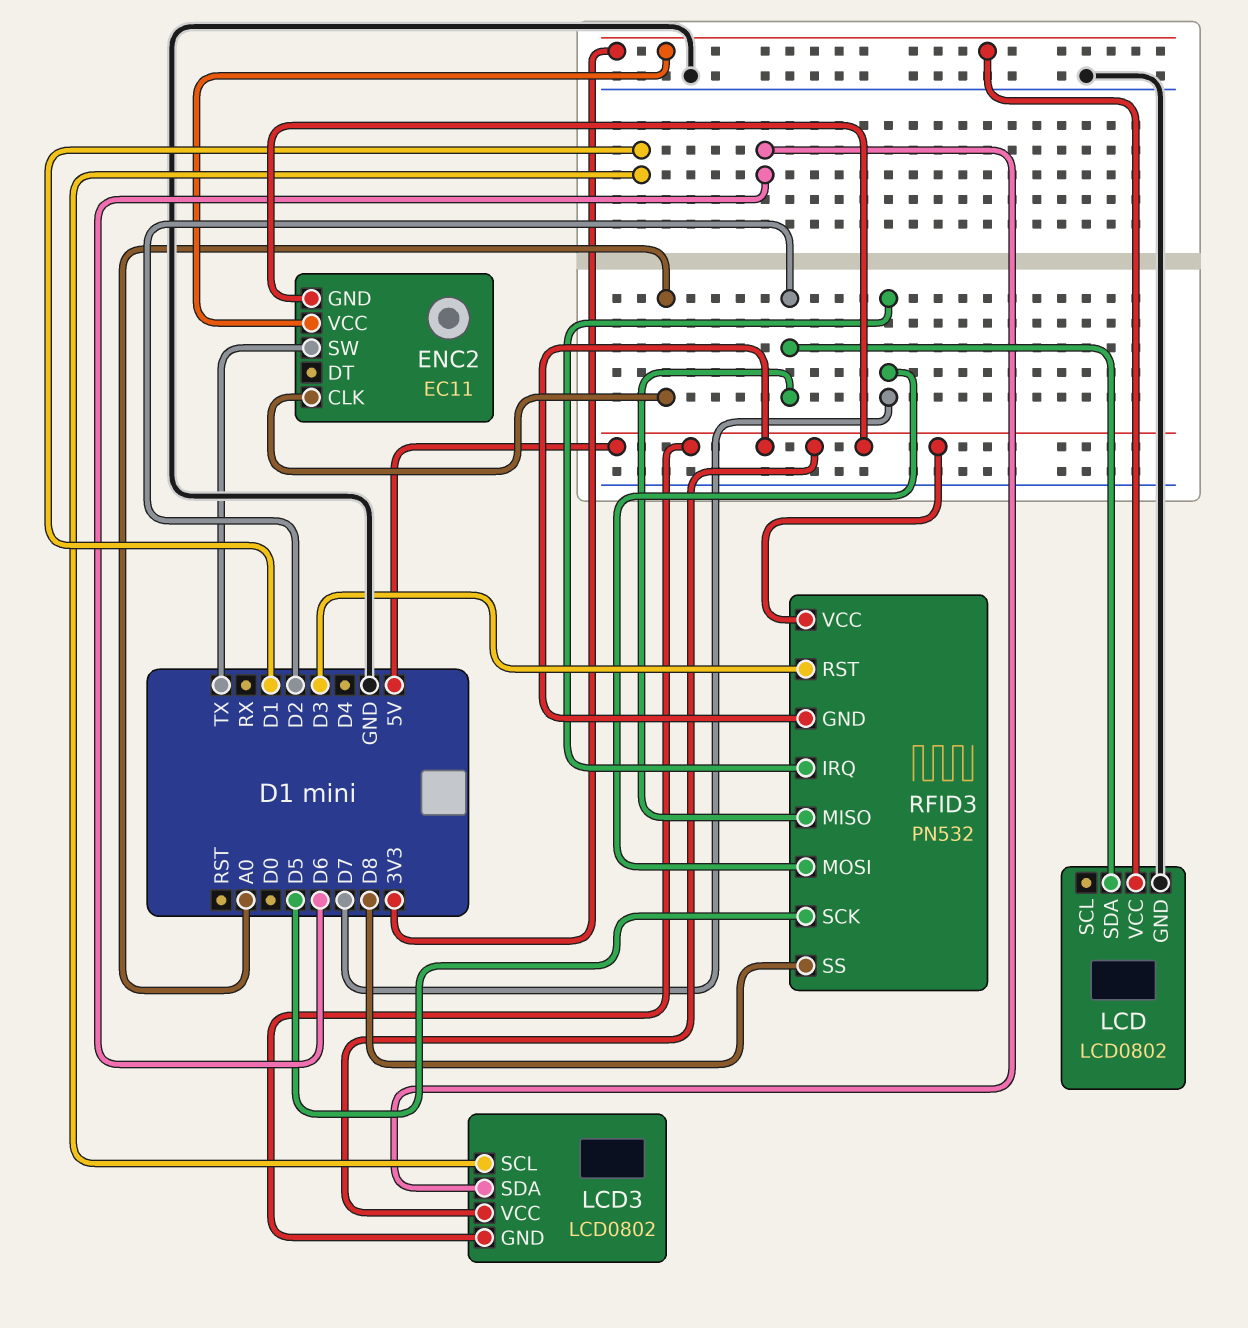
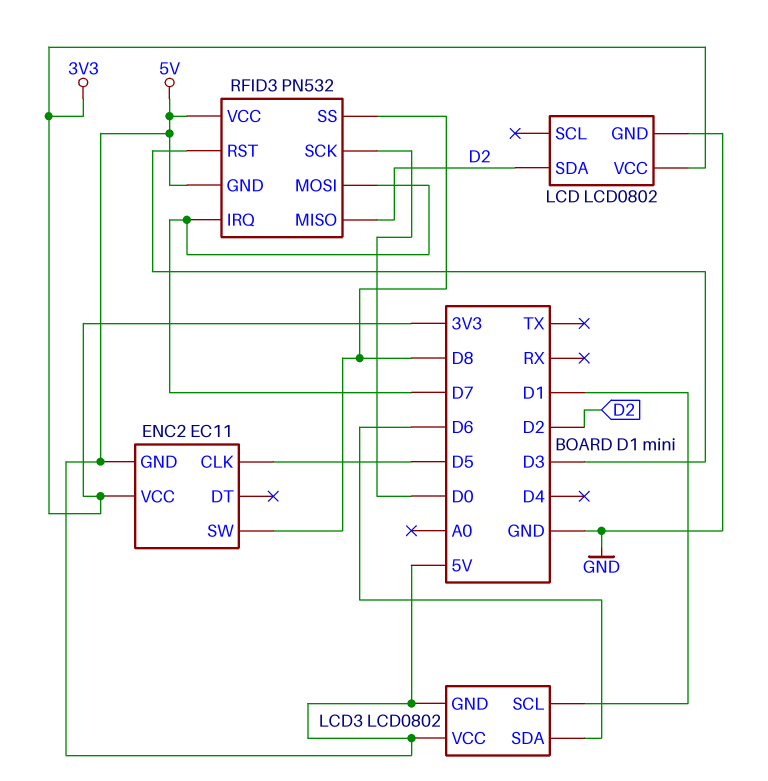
ENC2 pin CLK: A0 -> D5
ENC2 pin SW: TX -> D8
RFID3 pin SCK: D5 -> D0

